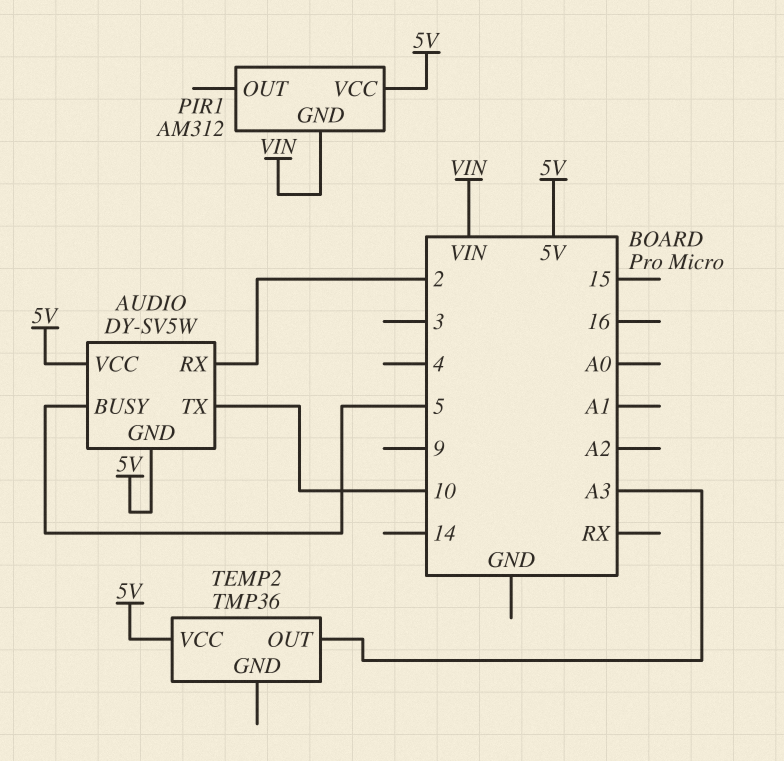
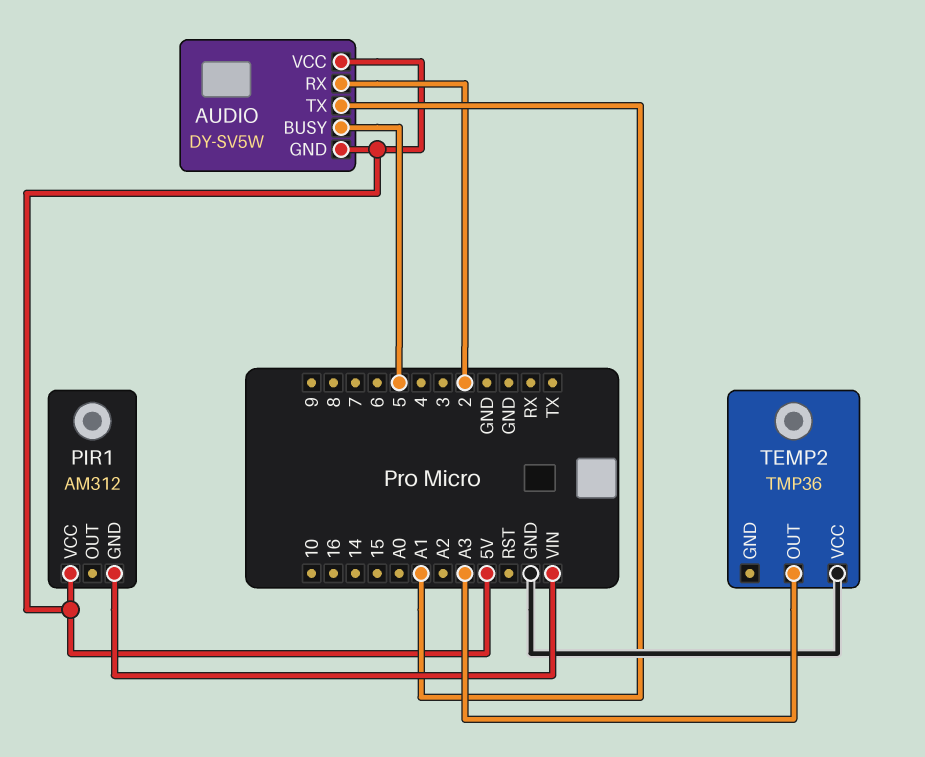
AUDIO pin TX: 10 -> A1
TEMP2 pin VCC: 5V -> GND

